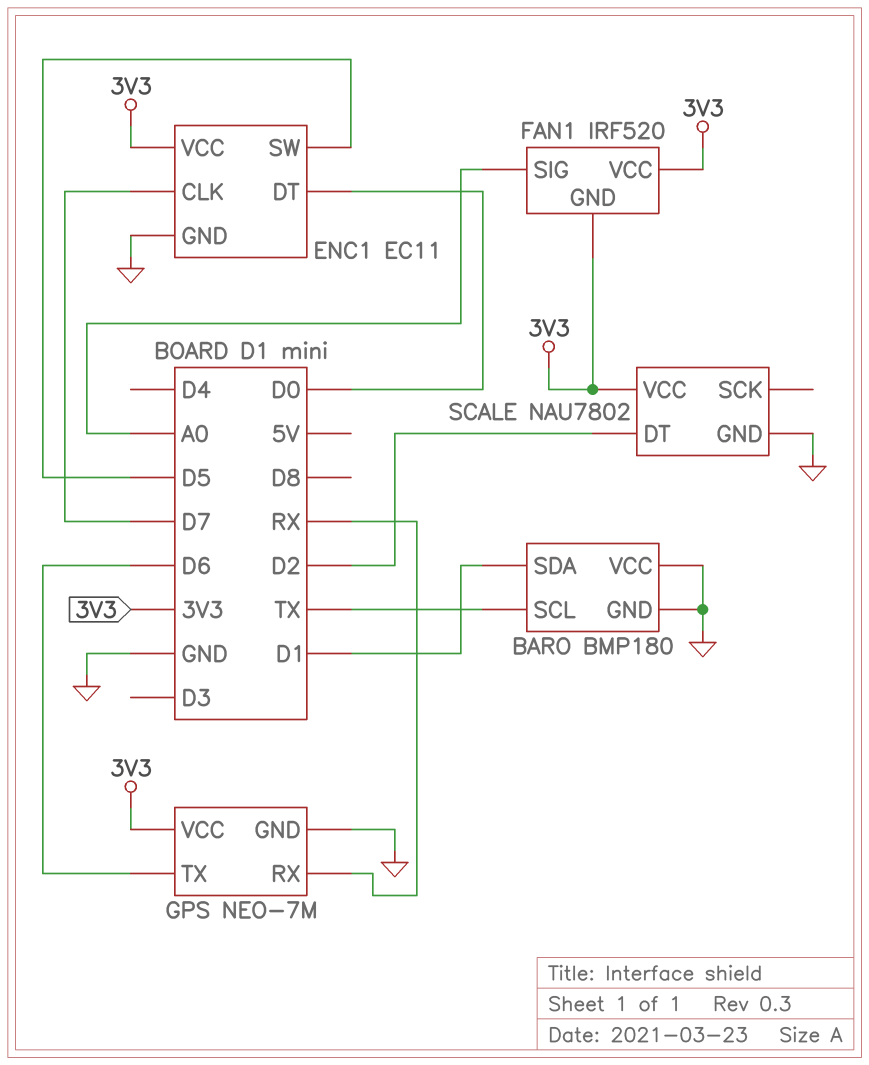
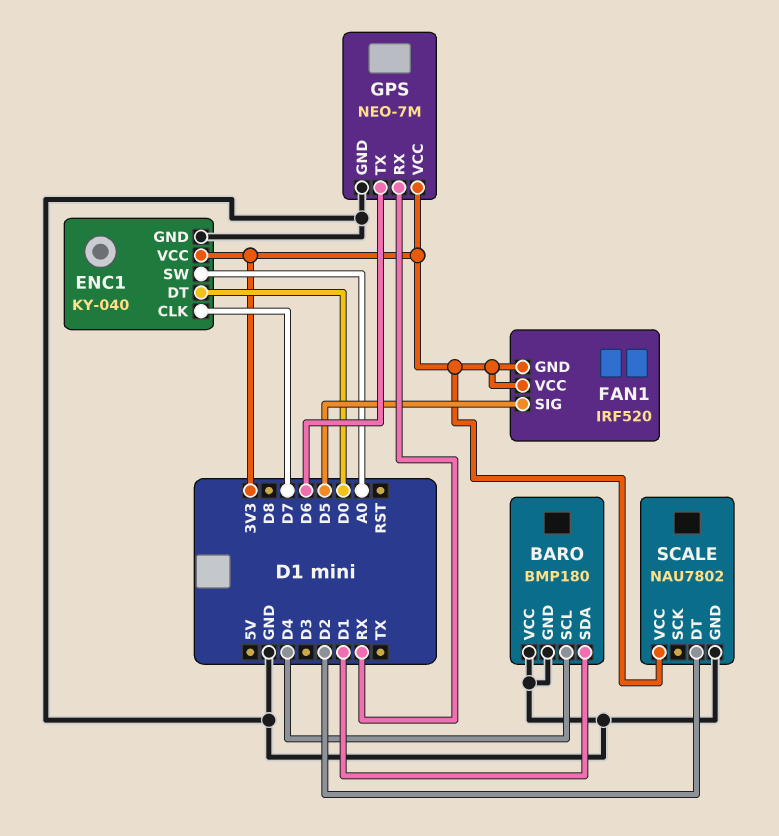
BARO pin SCL: TX -> D4
ENC1: EC11 -> KY-040
ENC1 pin SW: D5 -> A0
FAN1 pin SIG: A0 -> D5

